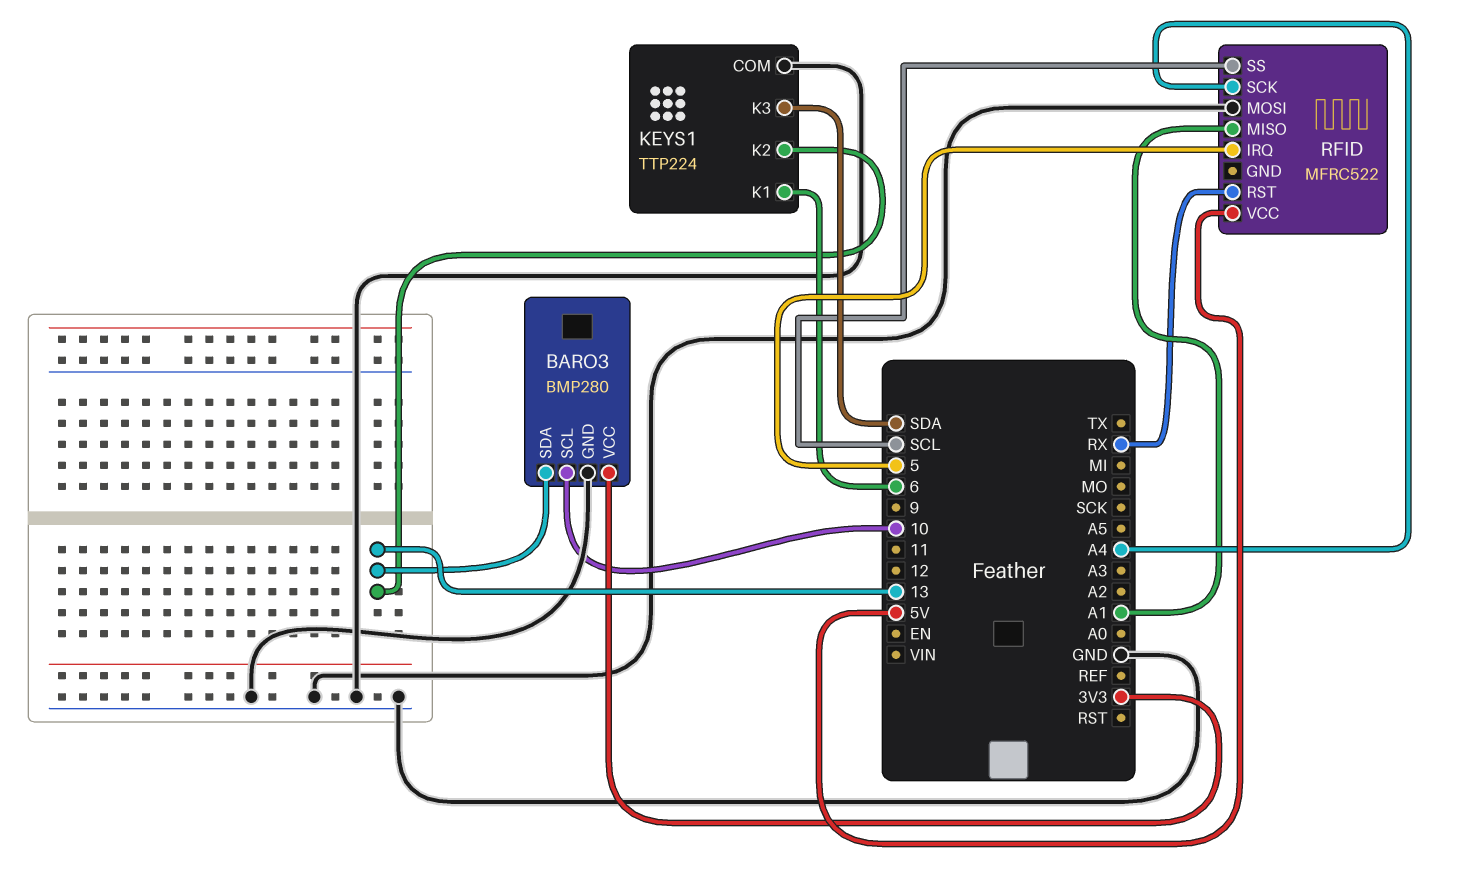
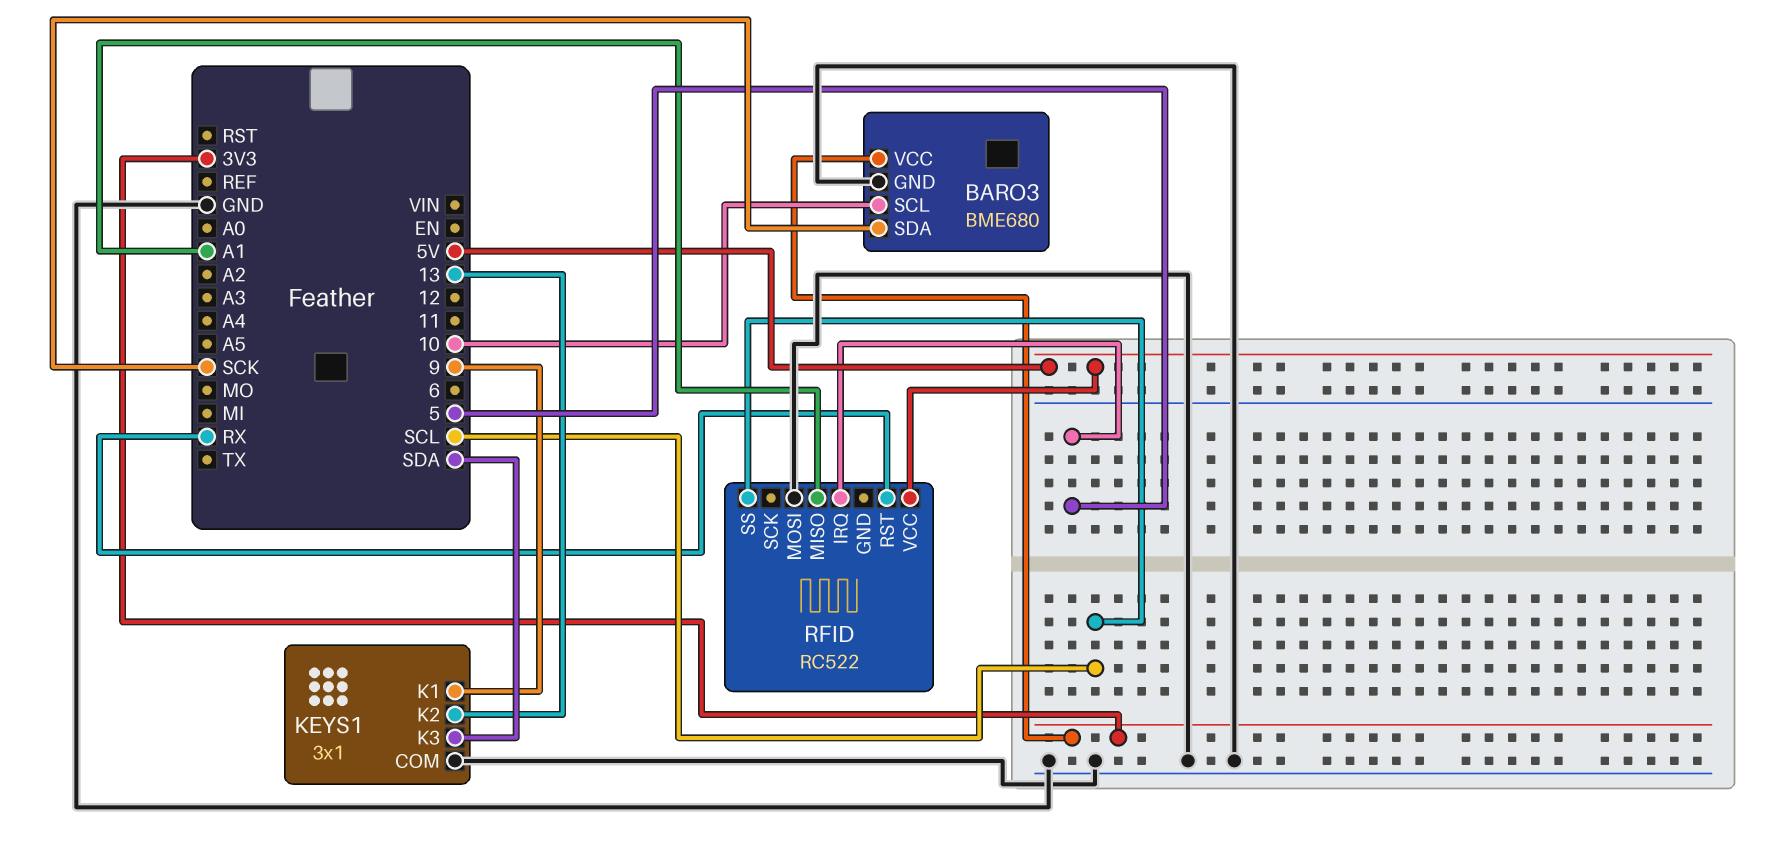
BARO3: BMP280 -> BME680
BARO3 pin SDA: 13 -> SCK
KEYS1: TTP224 -> 3x1
KEYS1 pin K1: 6 -> 9
RFID: MFRC522 -> RC522
RFID pin SCK: A4 -> none

